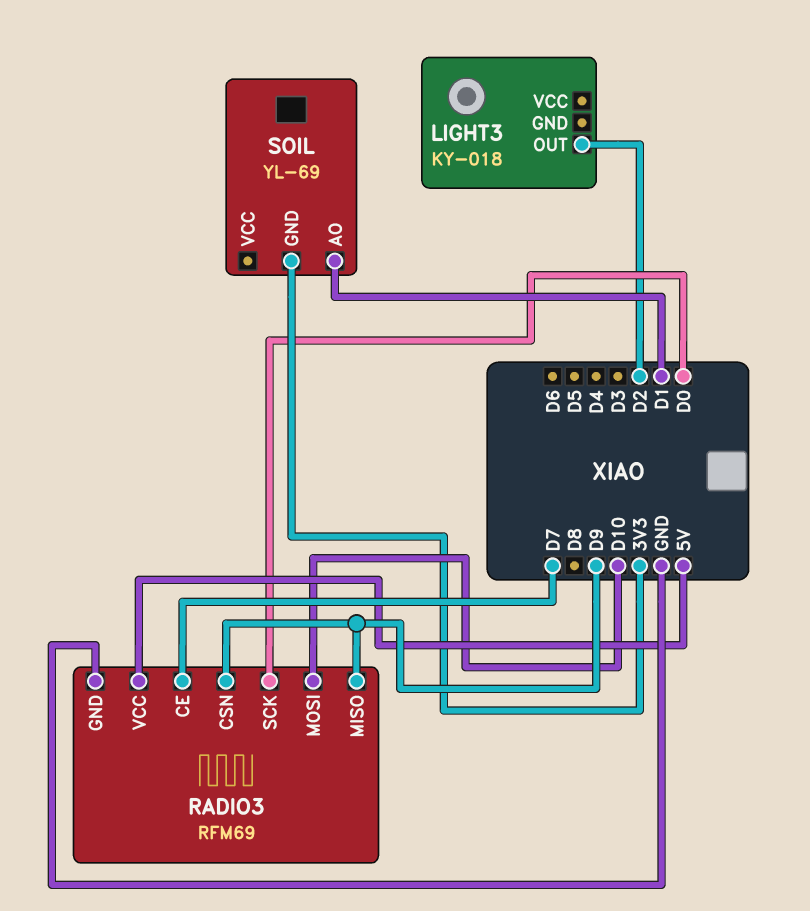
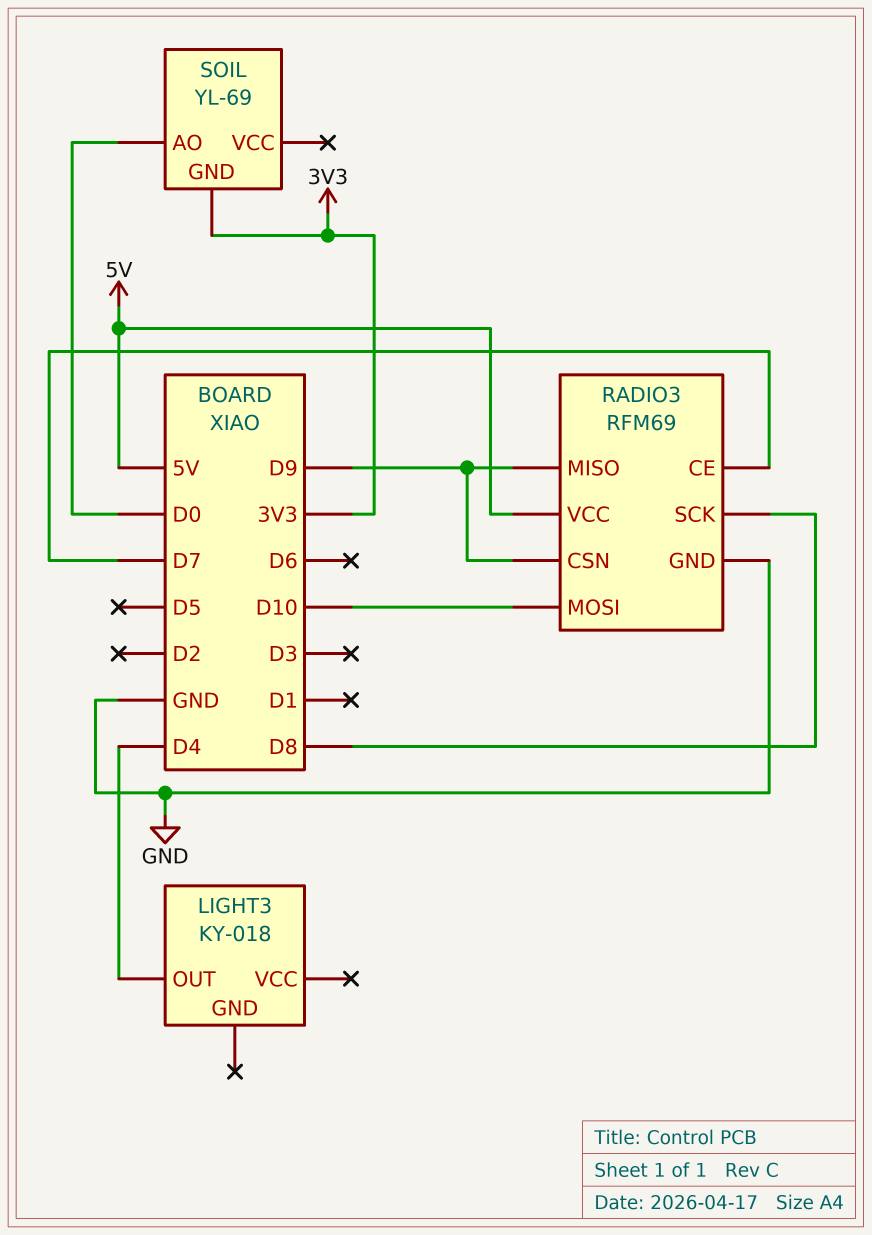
LIGHT3 pin OUT: D2 -> D4
RADIO3 pin SCK: D0 -> D8
SOIL pin AO: D1 -> D0

